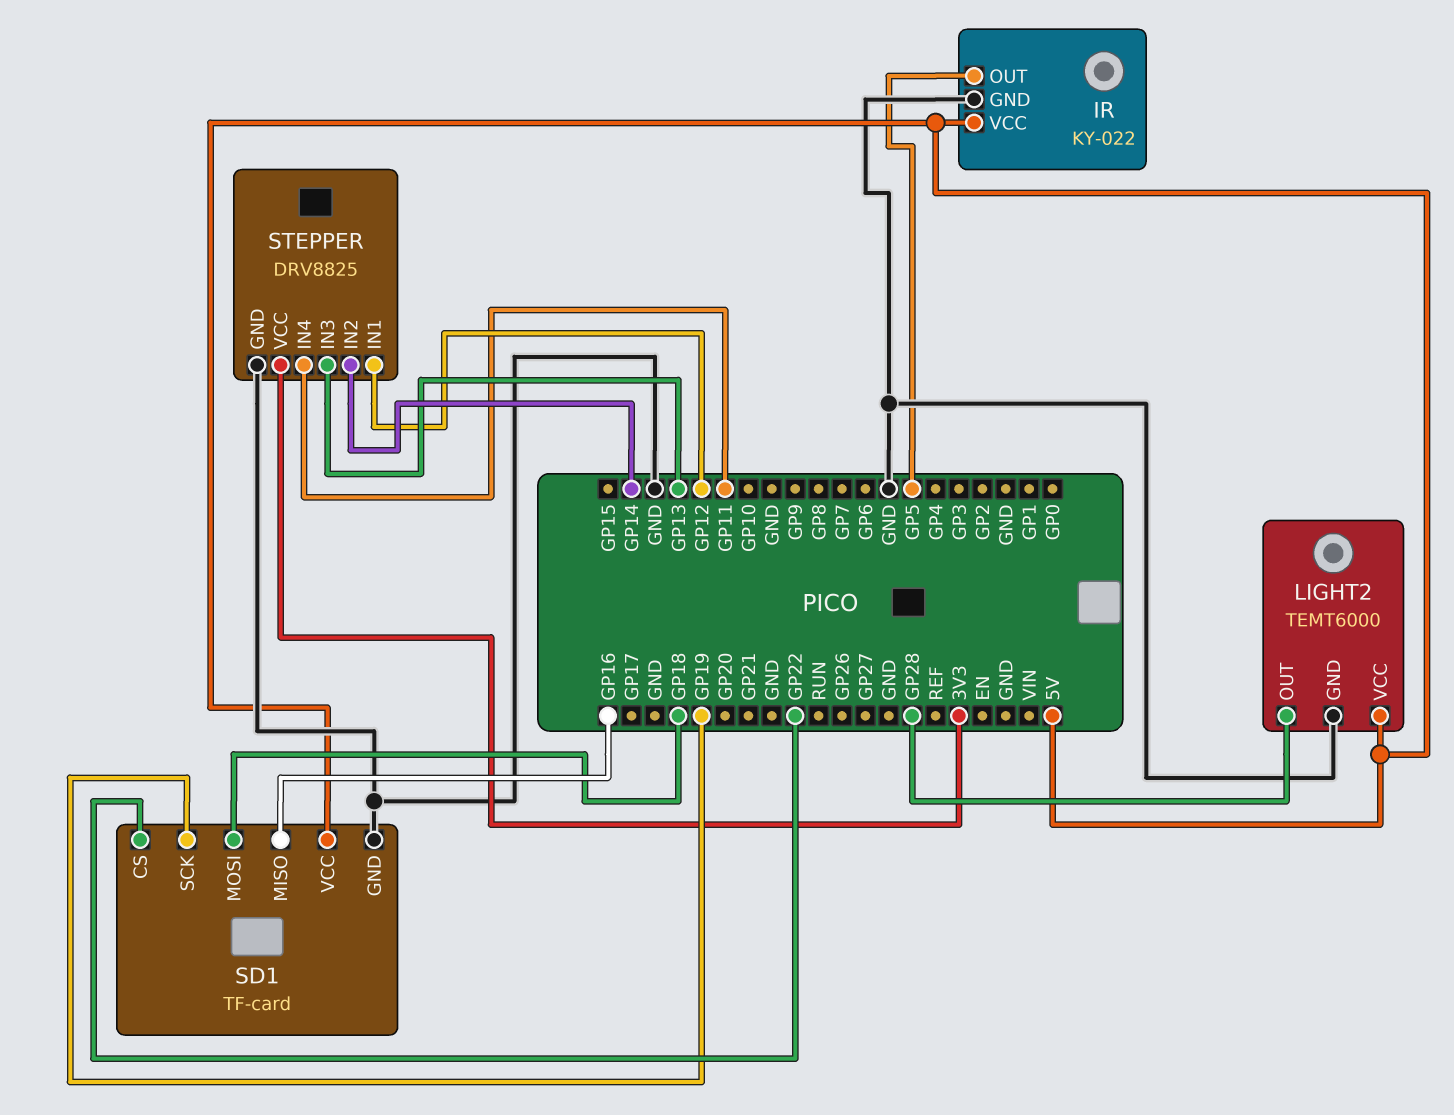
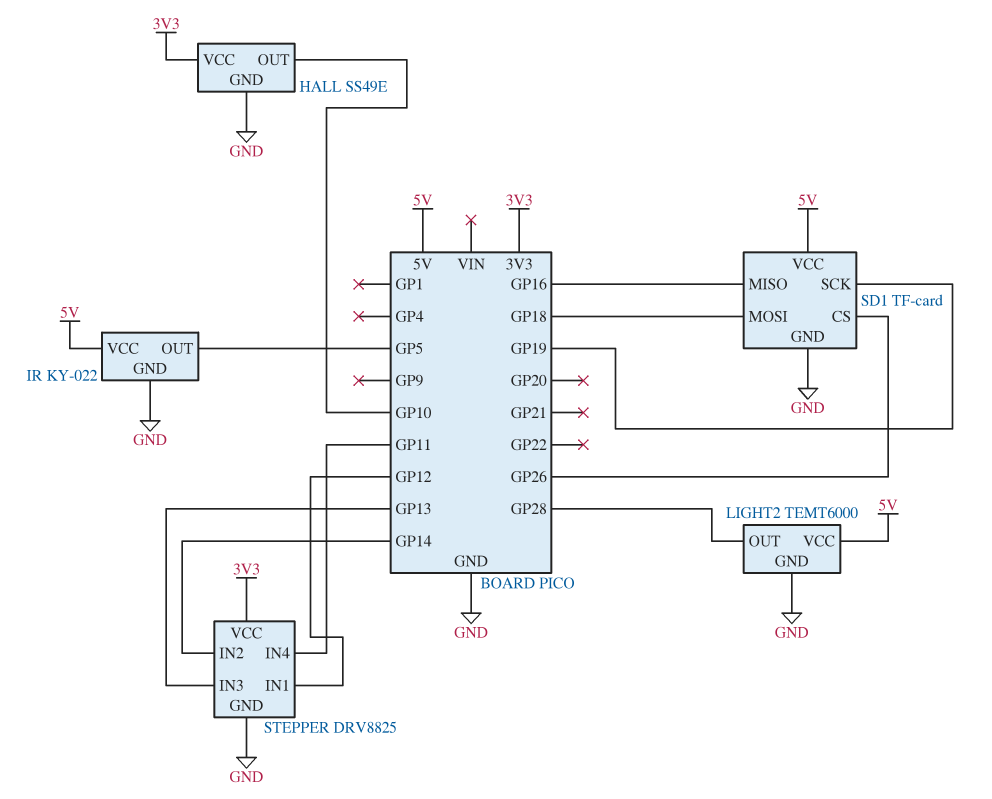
HALL: none -> SS49E
HALL pin GND: none -> GND
HALL pin OUT: none -> GP10
HALL pin VCC: none -> 3V3
SD1 pin CS: GP22 -> GP26

